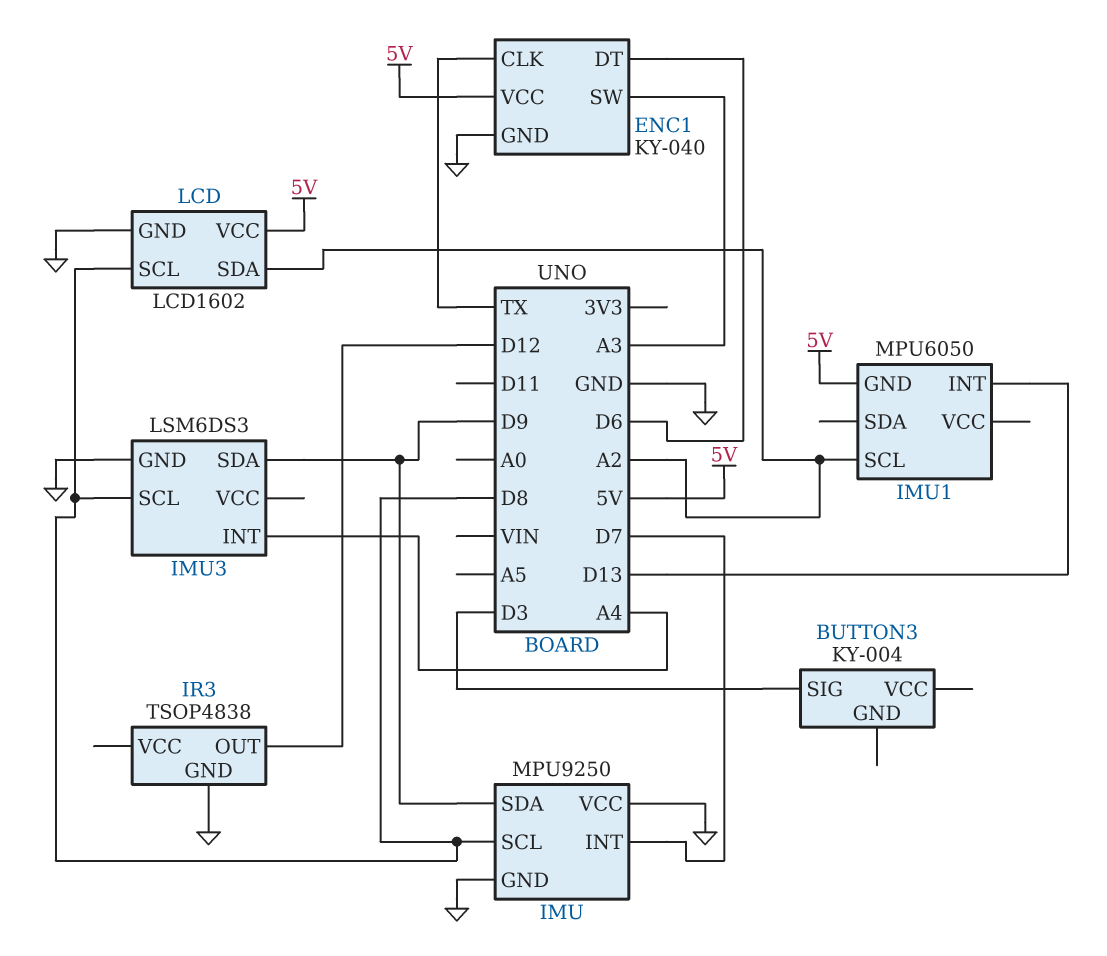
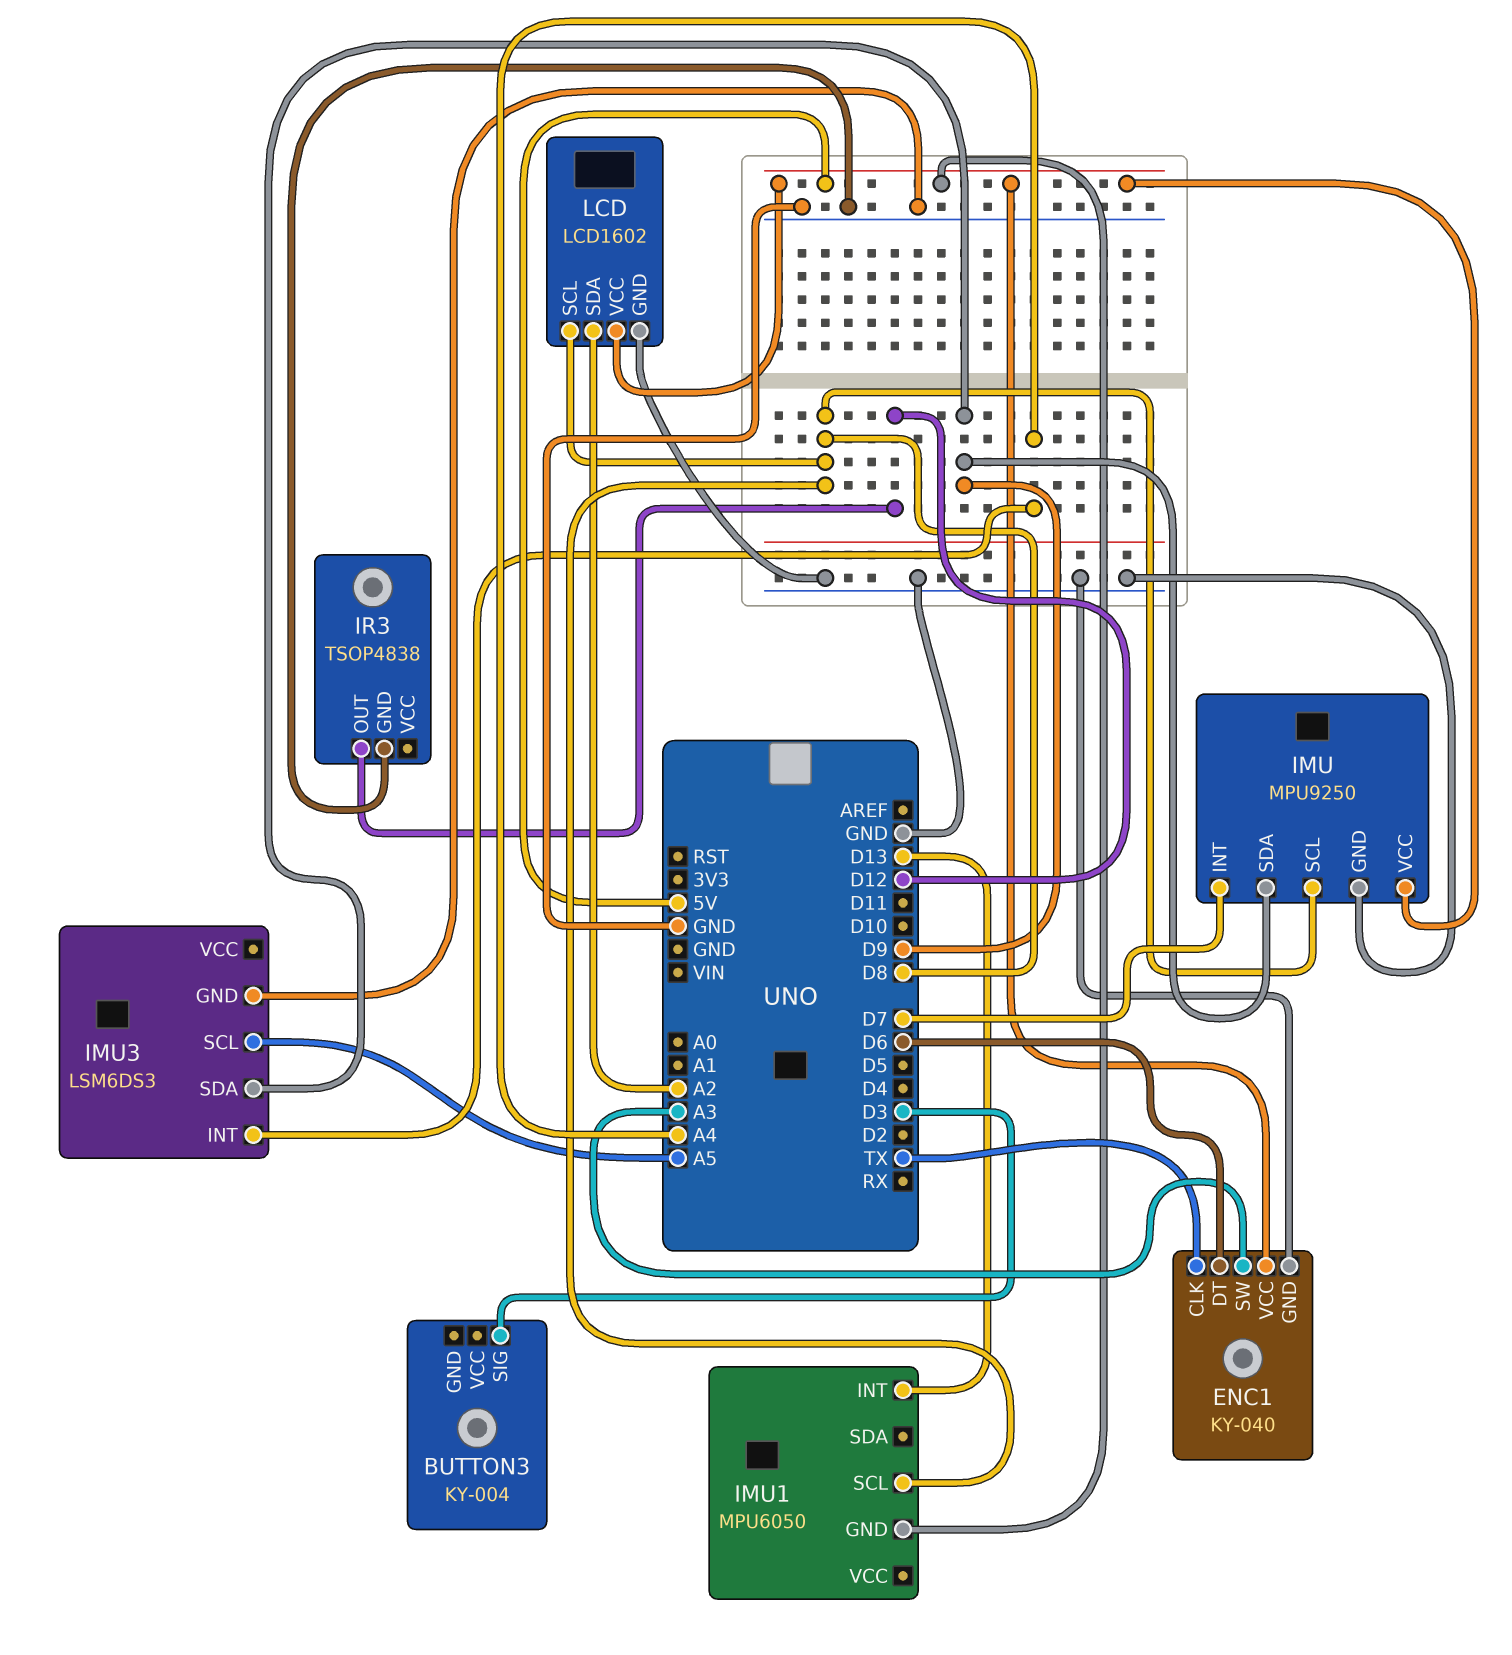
IMU pin VCC: GND -> 5V
IMU1 pin SCL: A2 -> D8
IMU3 pin SCL: D8 -> A5

